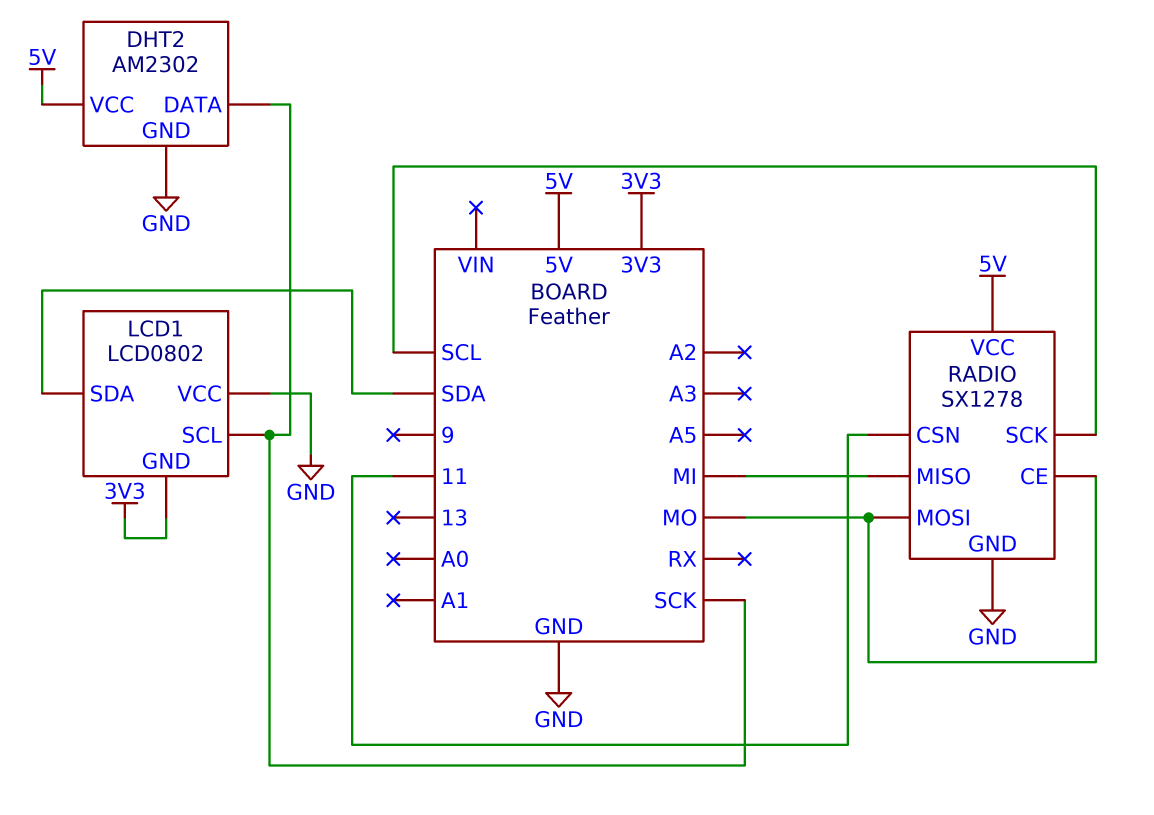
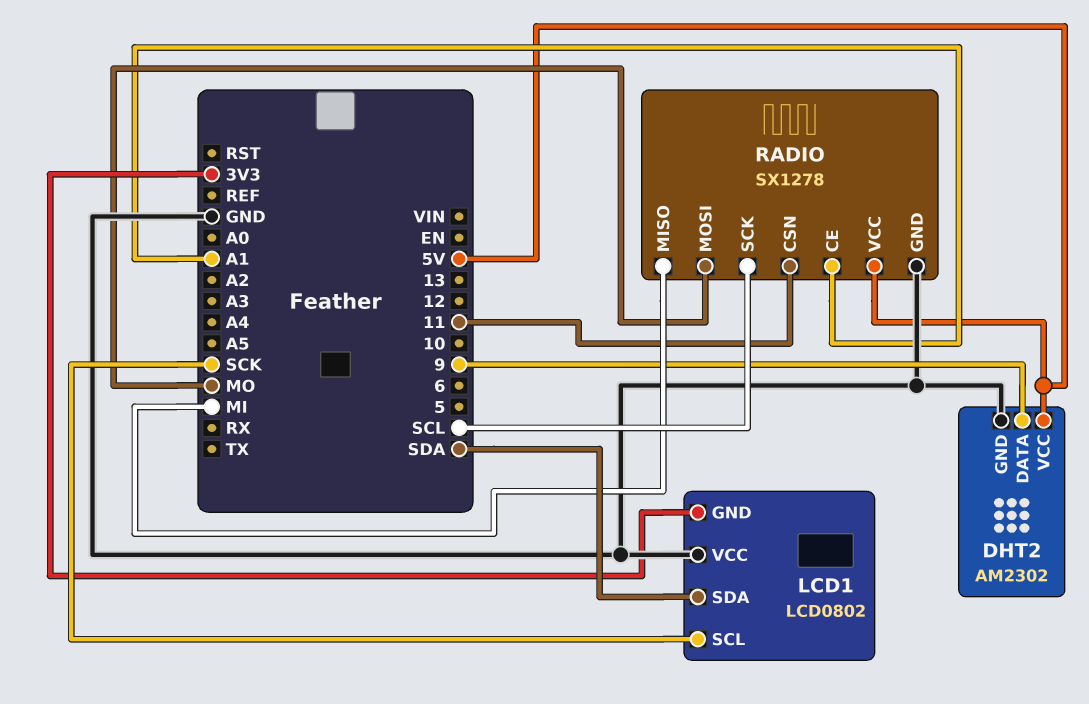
DHT2 pin DATA: SCK -> 9
RADIO pin CE: MO -> A1

